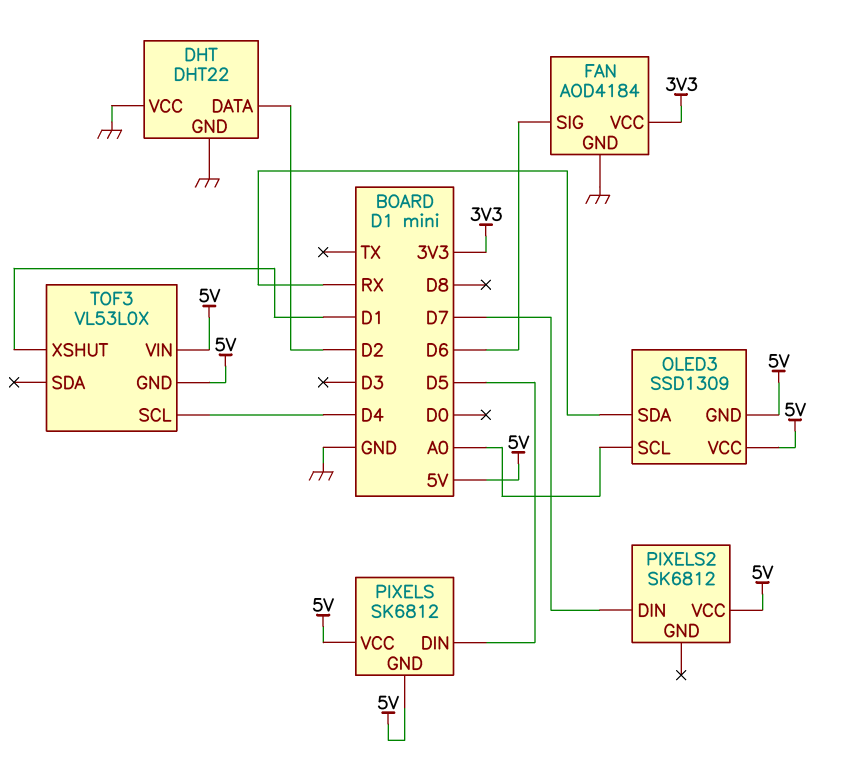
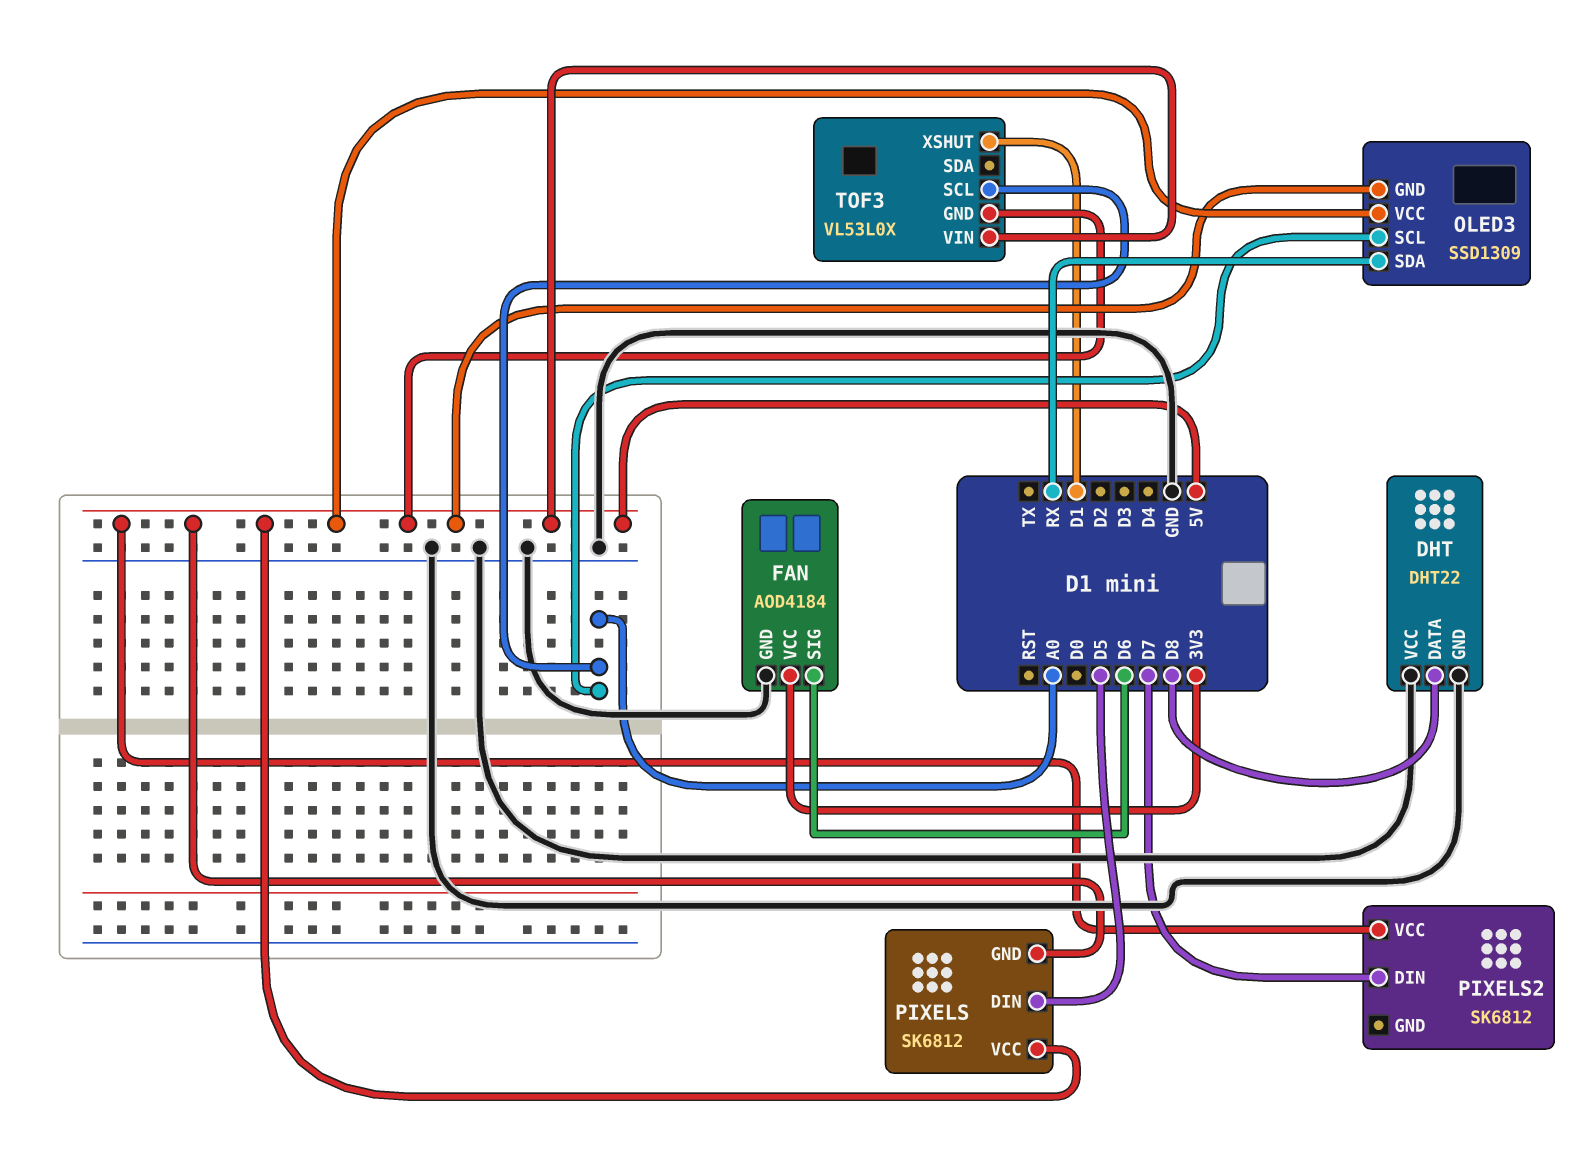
DHT pin DATA: D2 -> D8
TOF3 pin SCL: D4 -> A0

